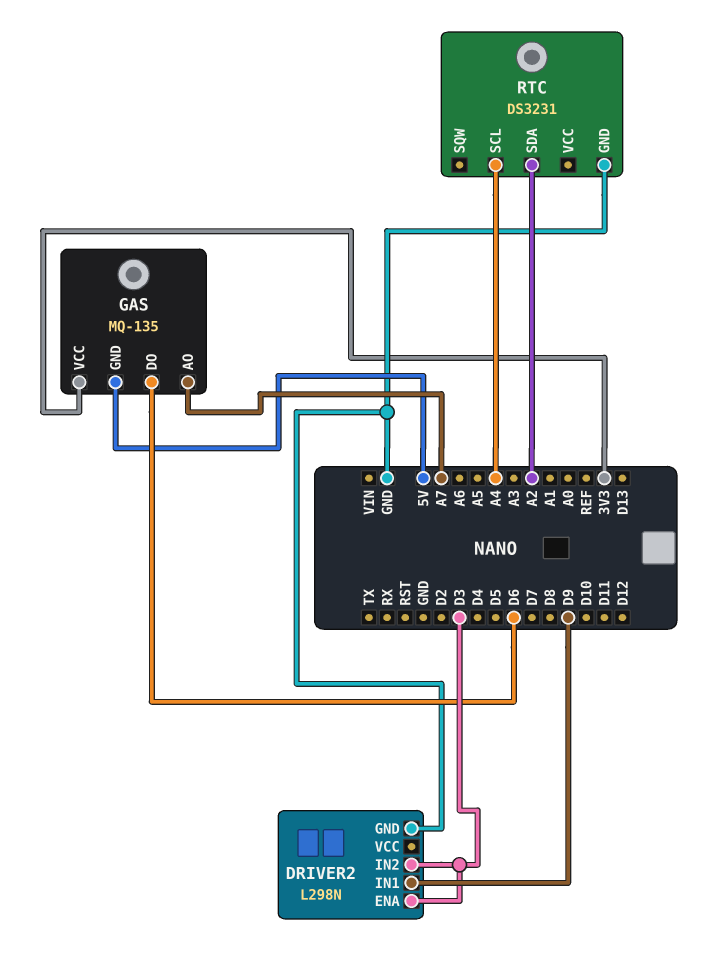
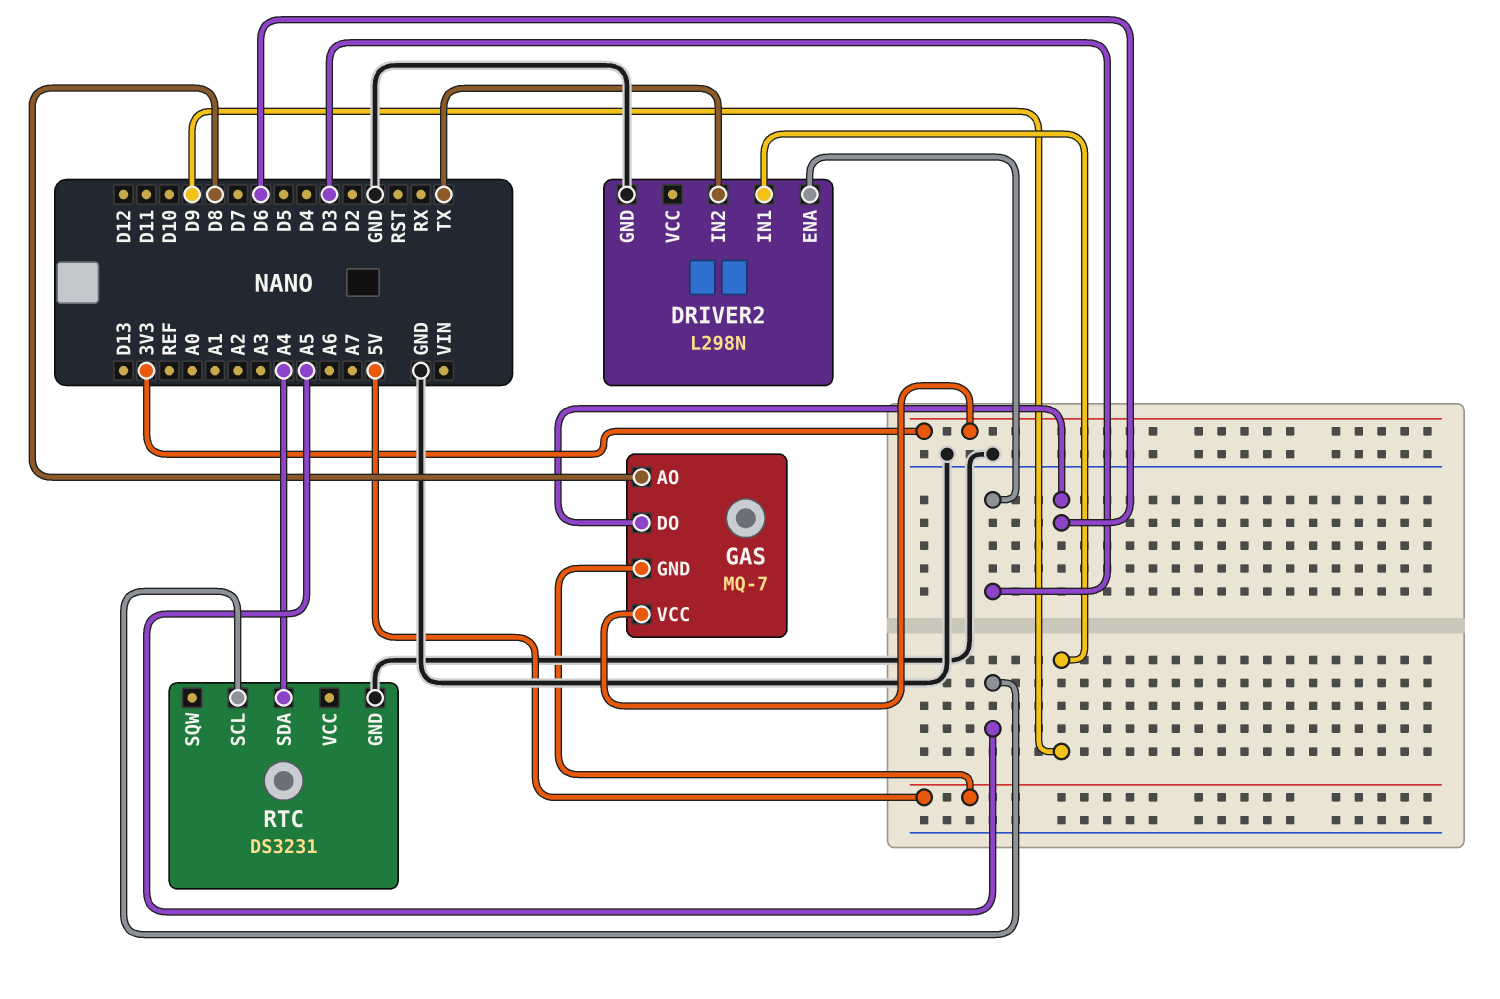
DRIVER2 pin IN2: D3 -> TX
GAS: MQ-135 -> MQ-7
GAS pin AO: A7 -> D8
RTC pin SCL: A4 -> A5
RTC pin SDA: A2 -> A4

